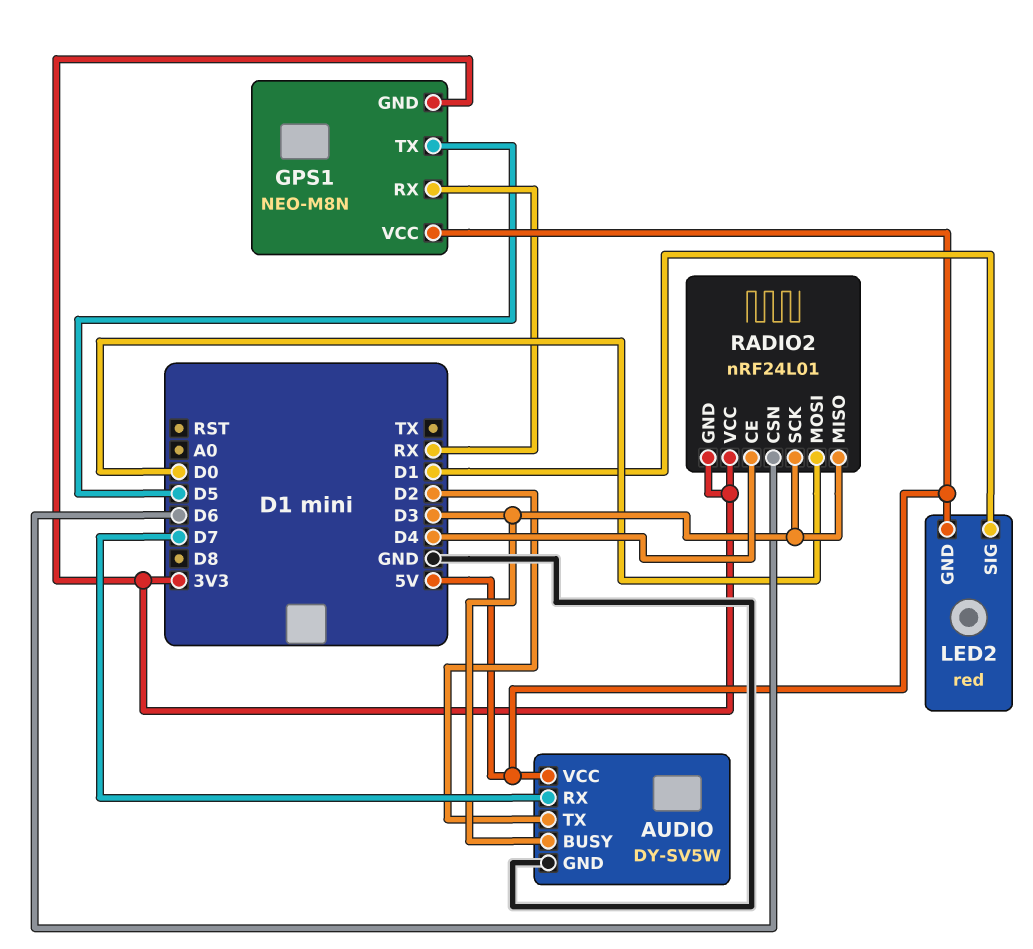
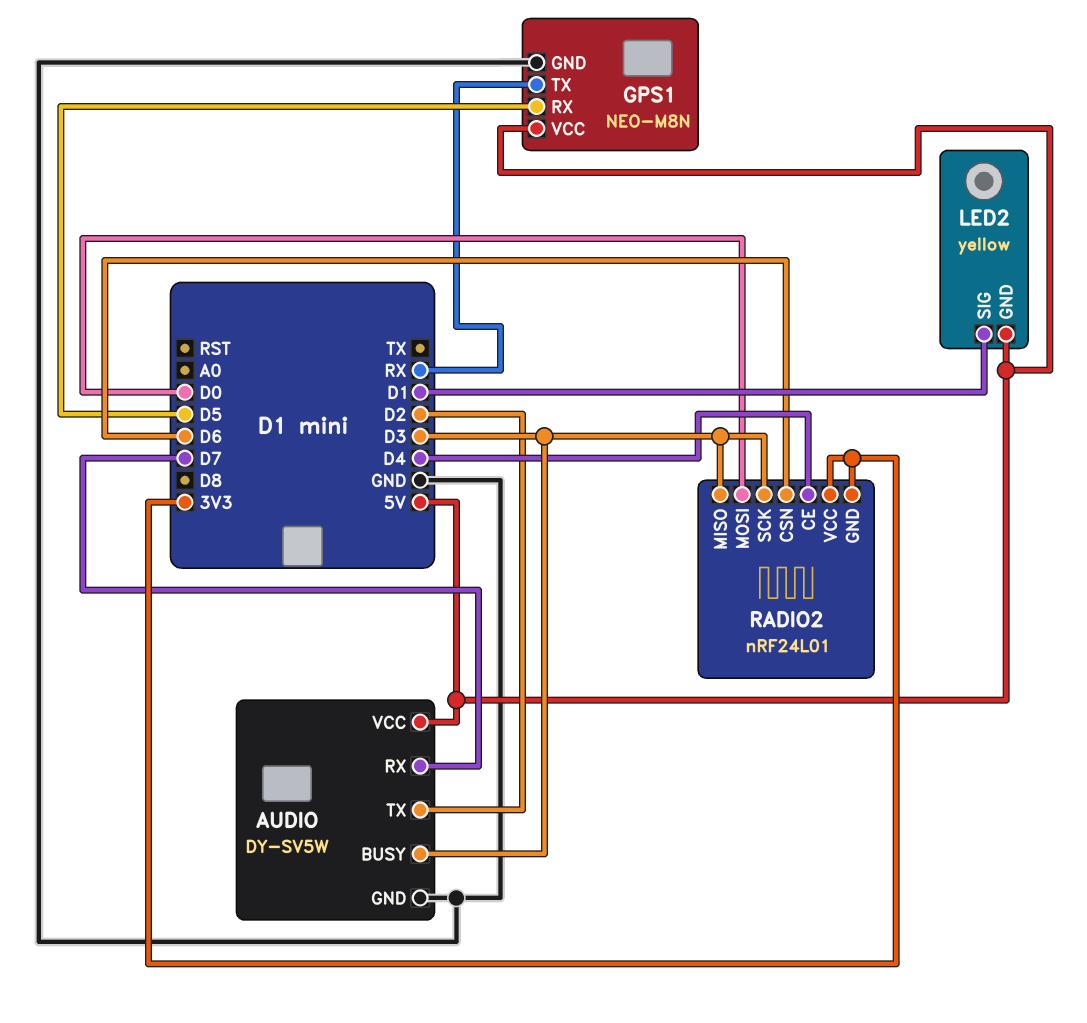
GPS1 pin GND: 3V3 -> GND
GPS1 pin RX: RX -> D5
GPS1 pin TX: D5 -> RX
LED2: red -> yellow

